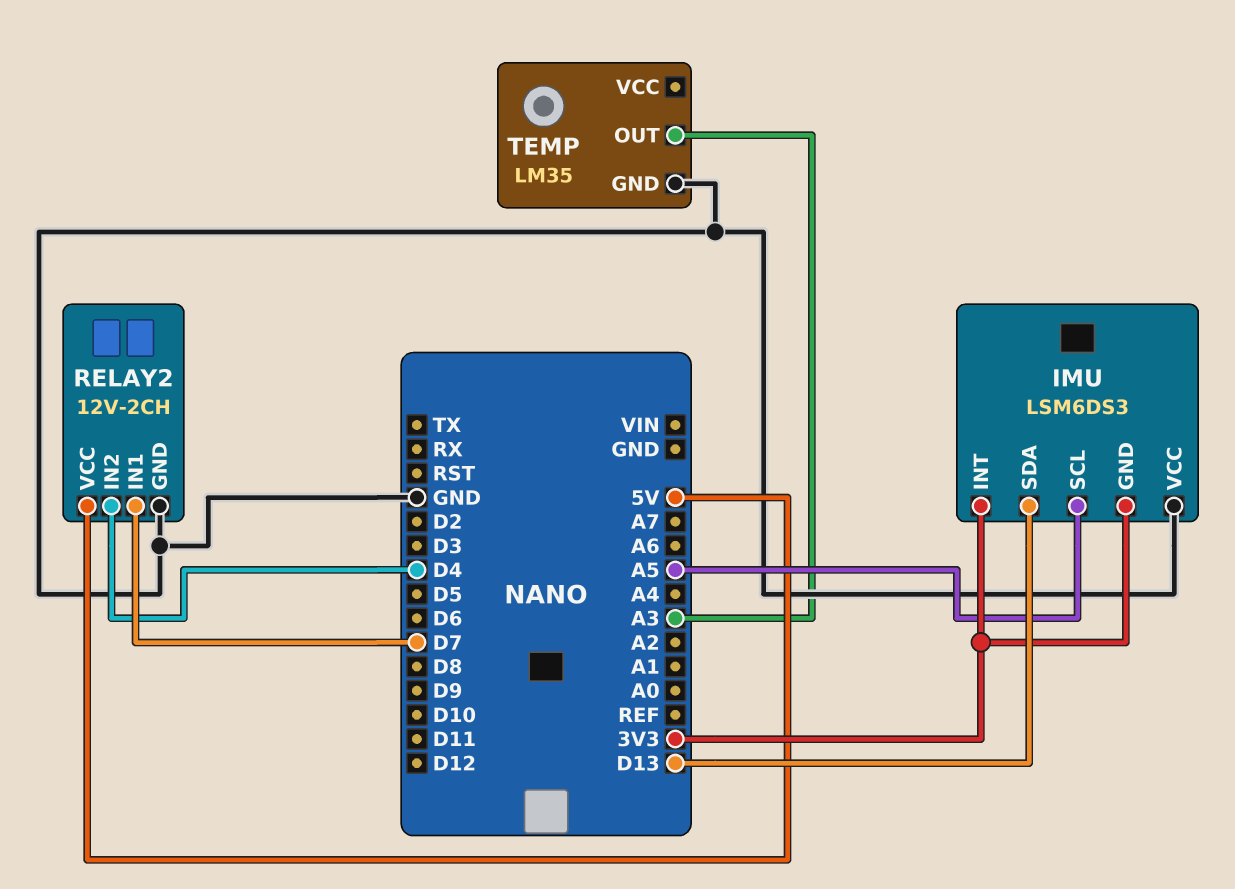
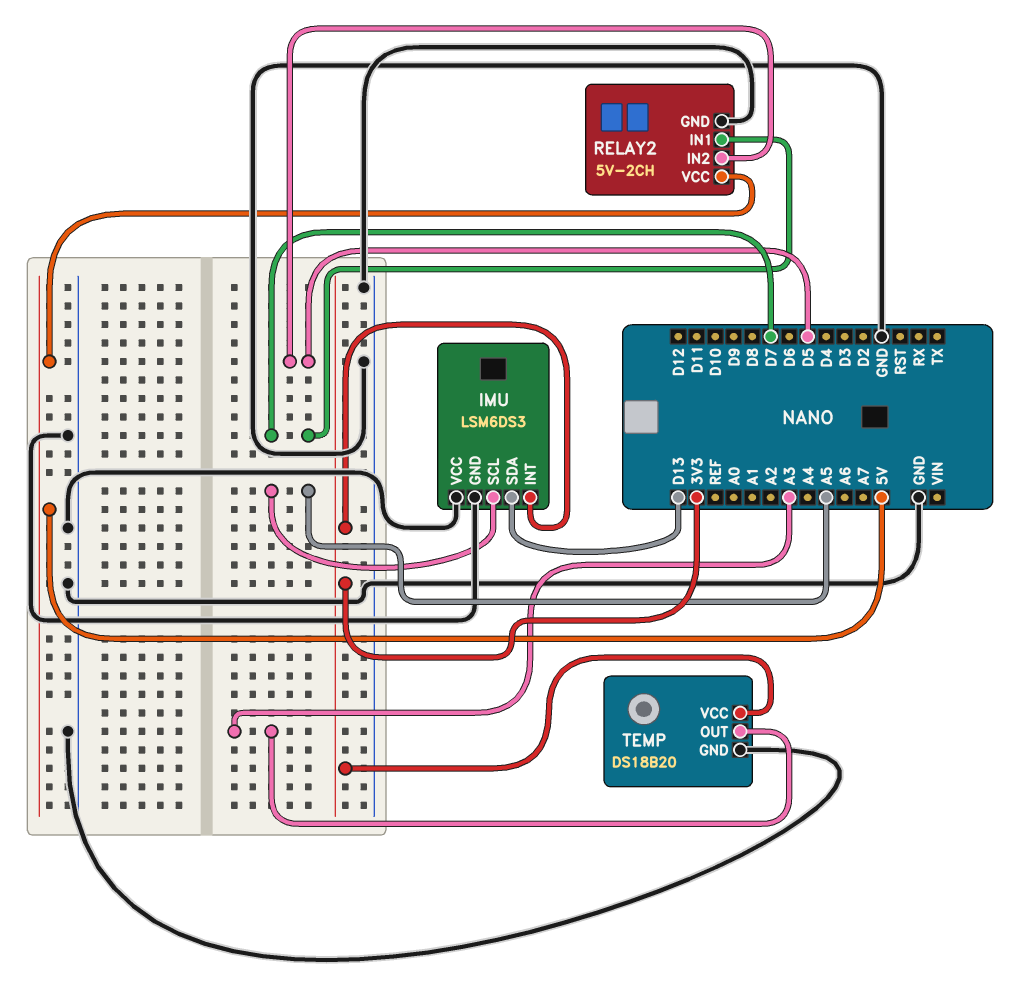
IMU pin GND: 3V3 -> GND
RELAY2: 12V-2CH -> 5V-2CH
RELAY2 pin IN2: D4 -> D5
TEMP: LM35 -> DS18B20
TEMP pin VCC: none -> 3V3

